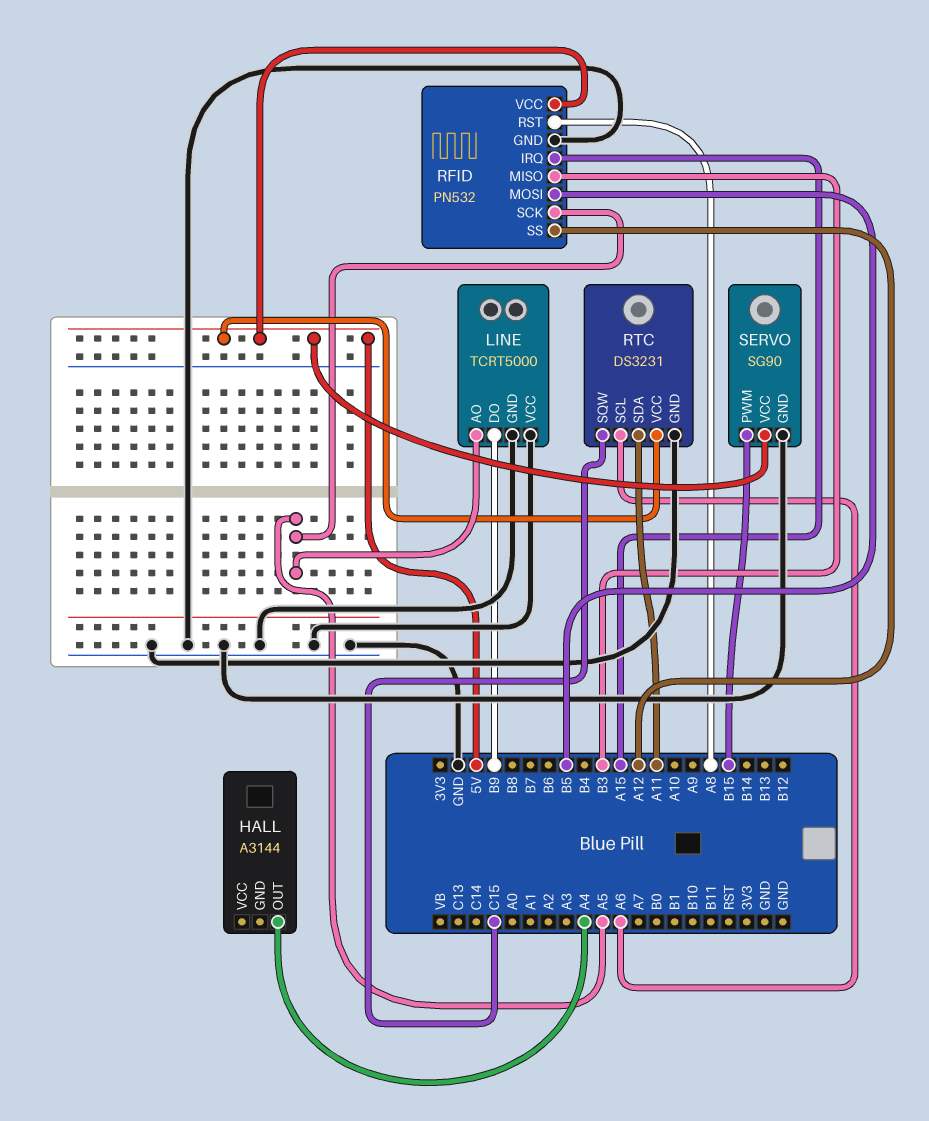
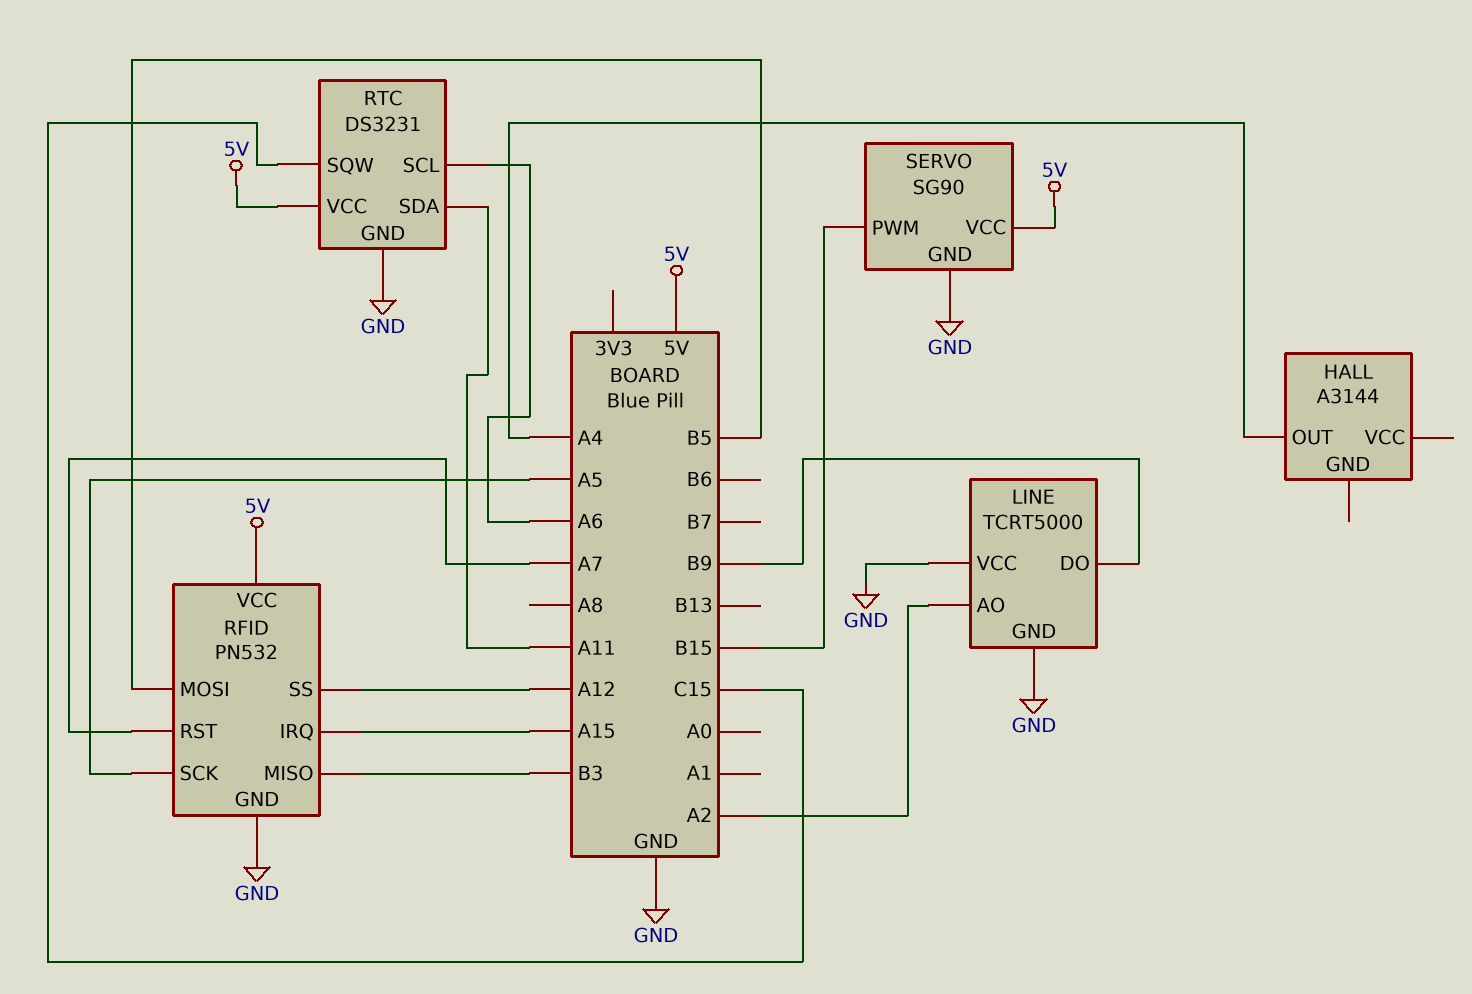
LINE pin AO: A5 -> A2
RFID pin RST: A8 -> A7

